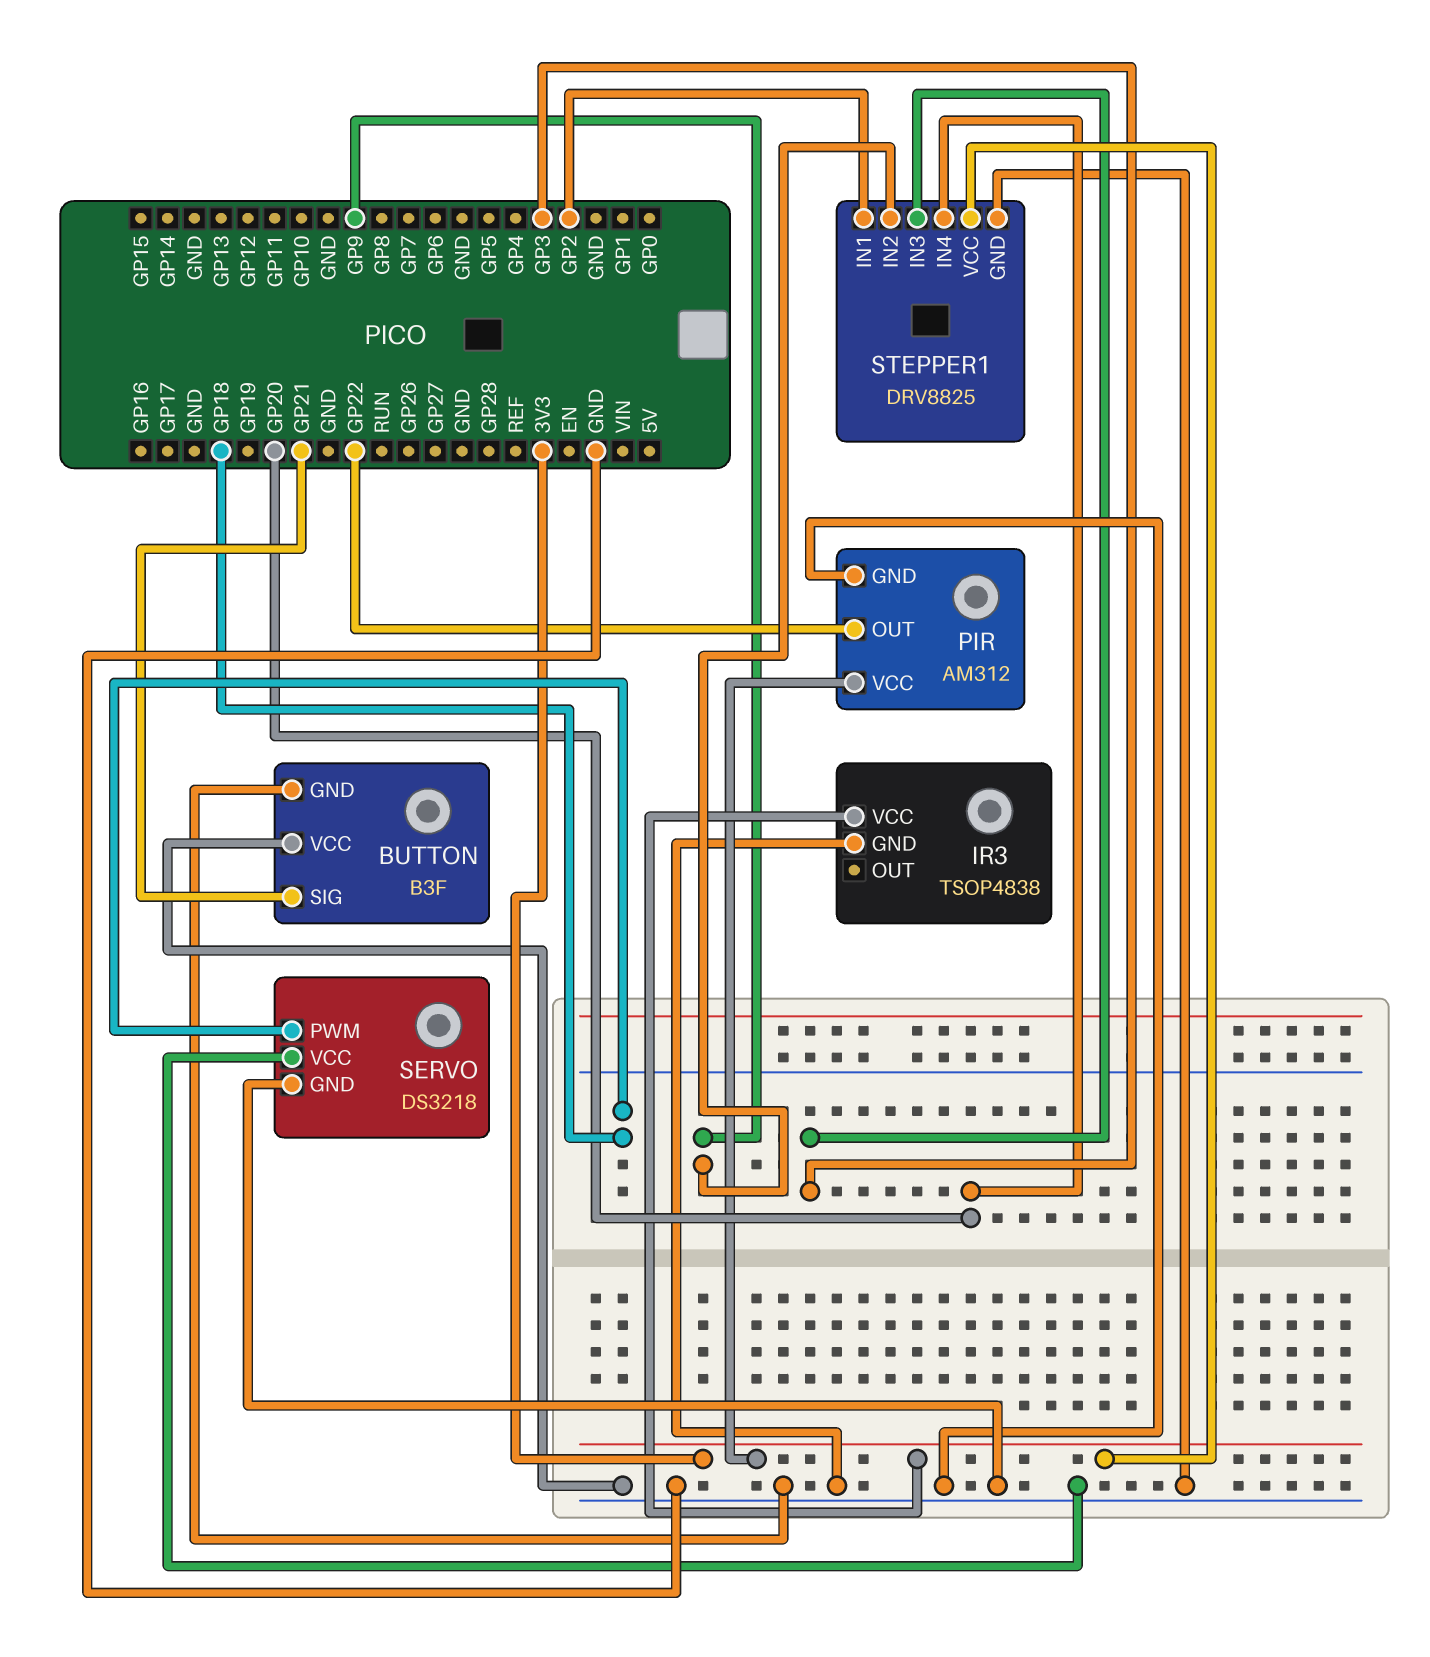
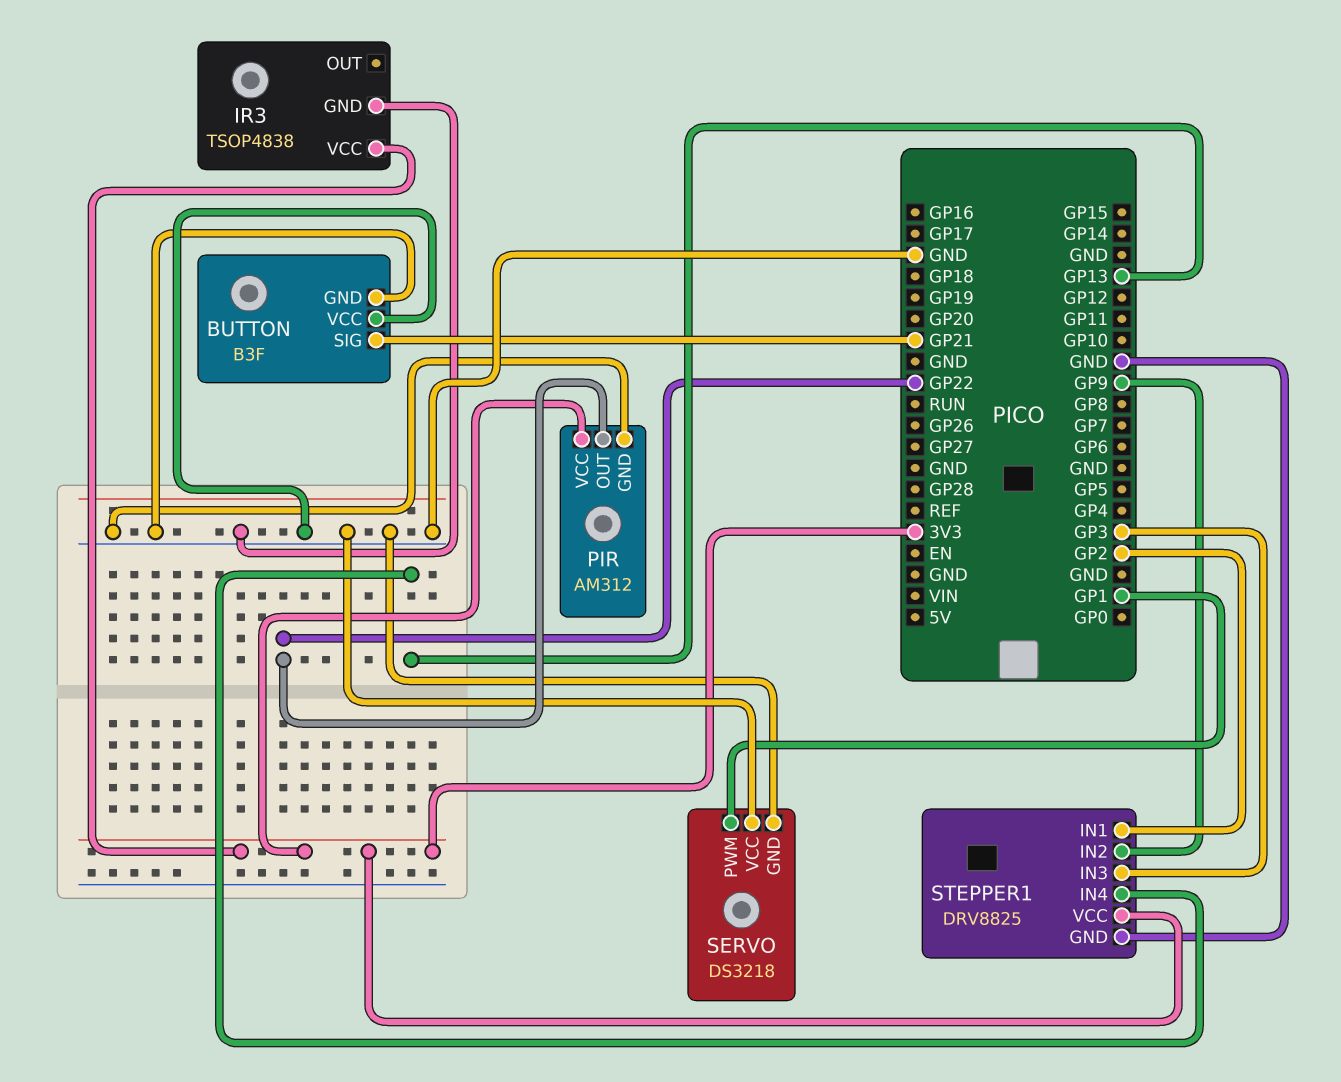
SERVO pin PWM: GP18 -> GP1
STEPPER1 pin IN4: GP20 -> GP13

